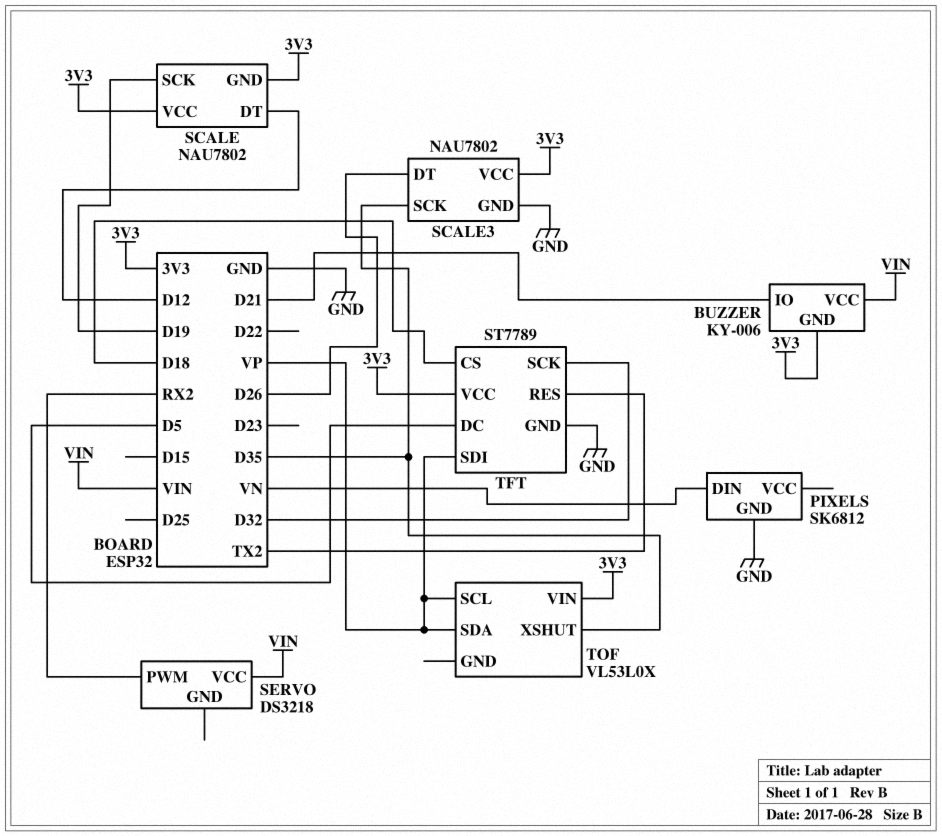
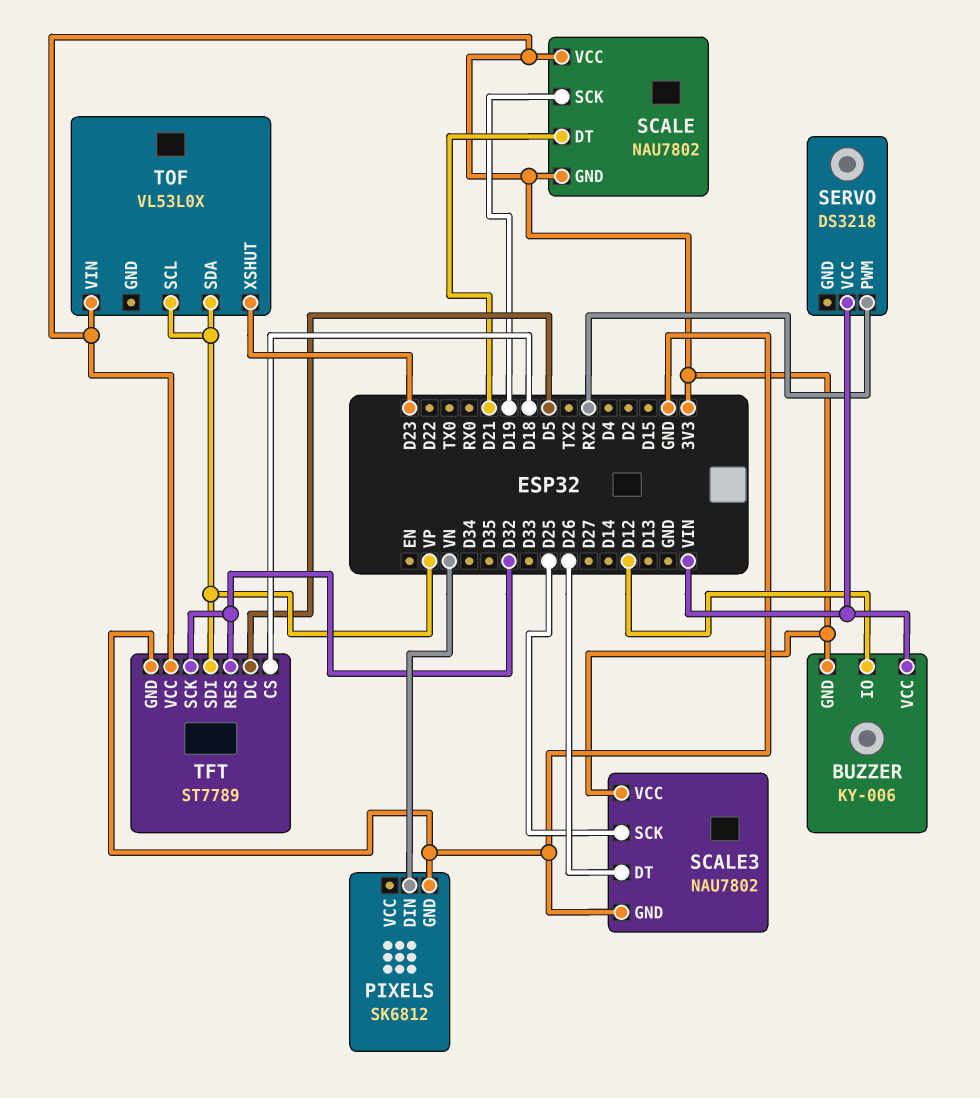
BUZZER pin IO: D21 -> D12
SCALE pin DT: D12 -> D21
SCALE3 pin SCK: D35 -> D25
TFT pin RES: TX2 -> D32
TOF pin XSHUT: D35 -> D23

